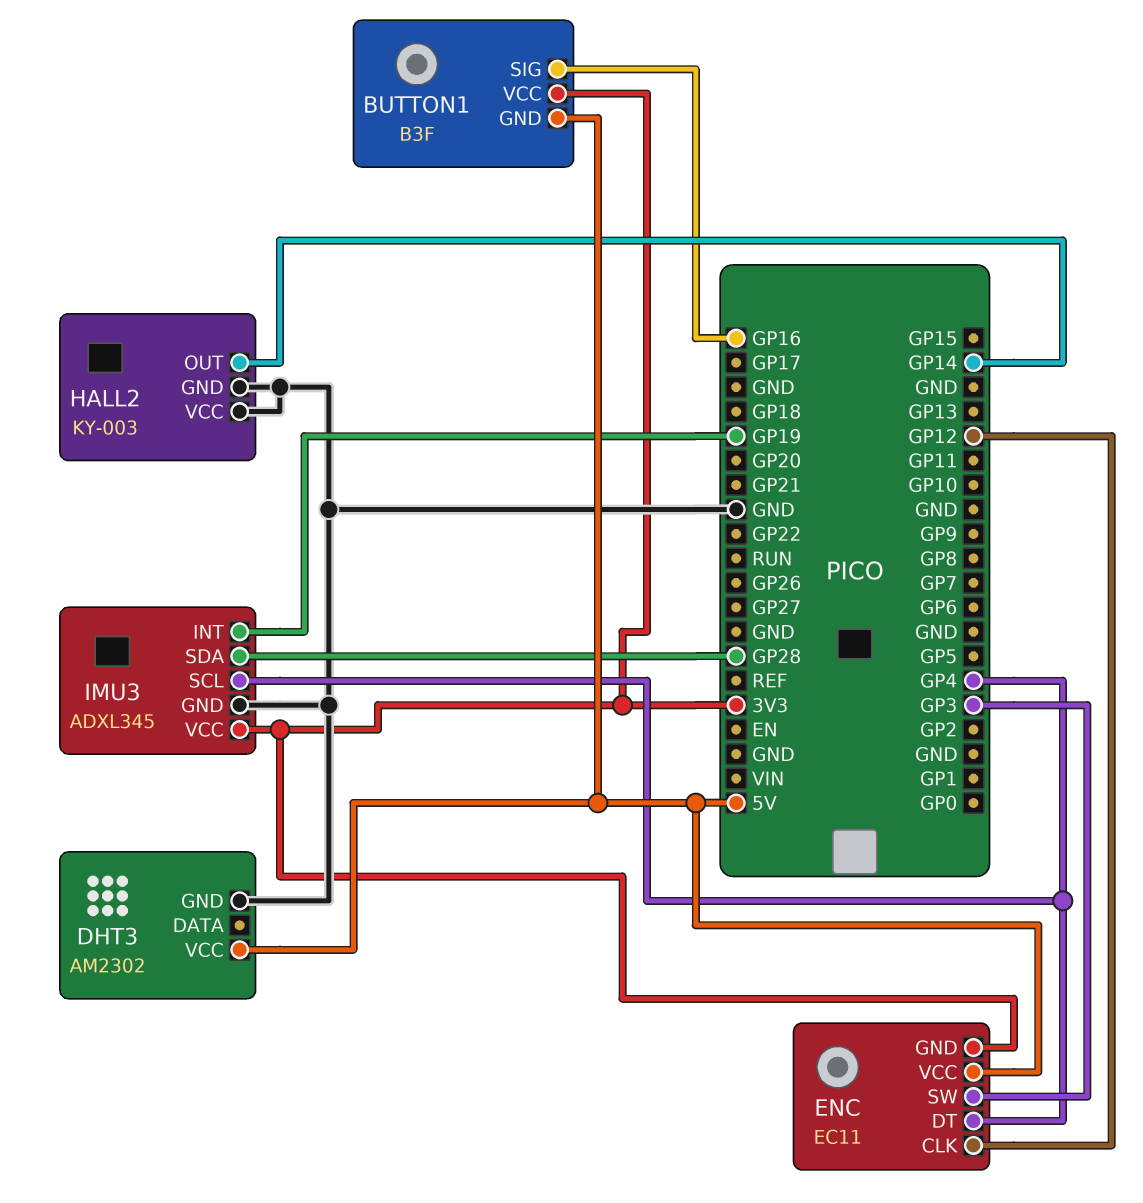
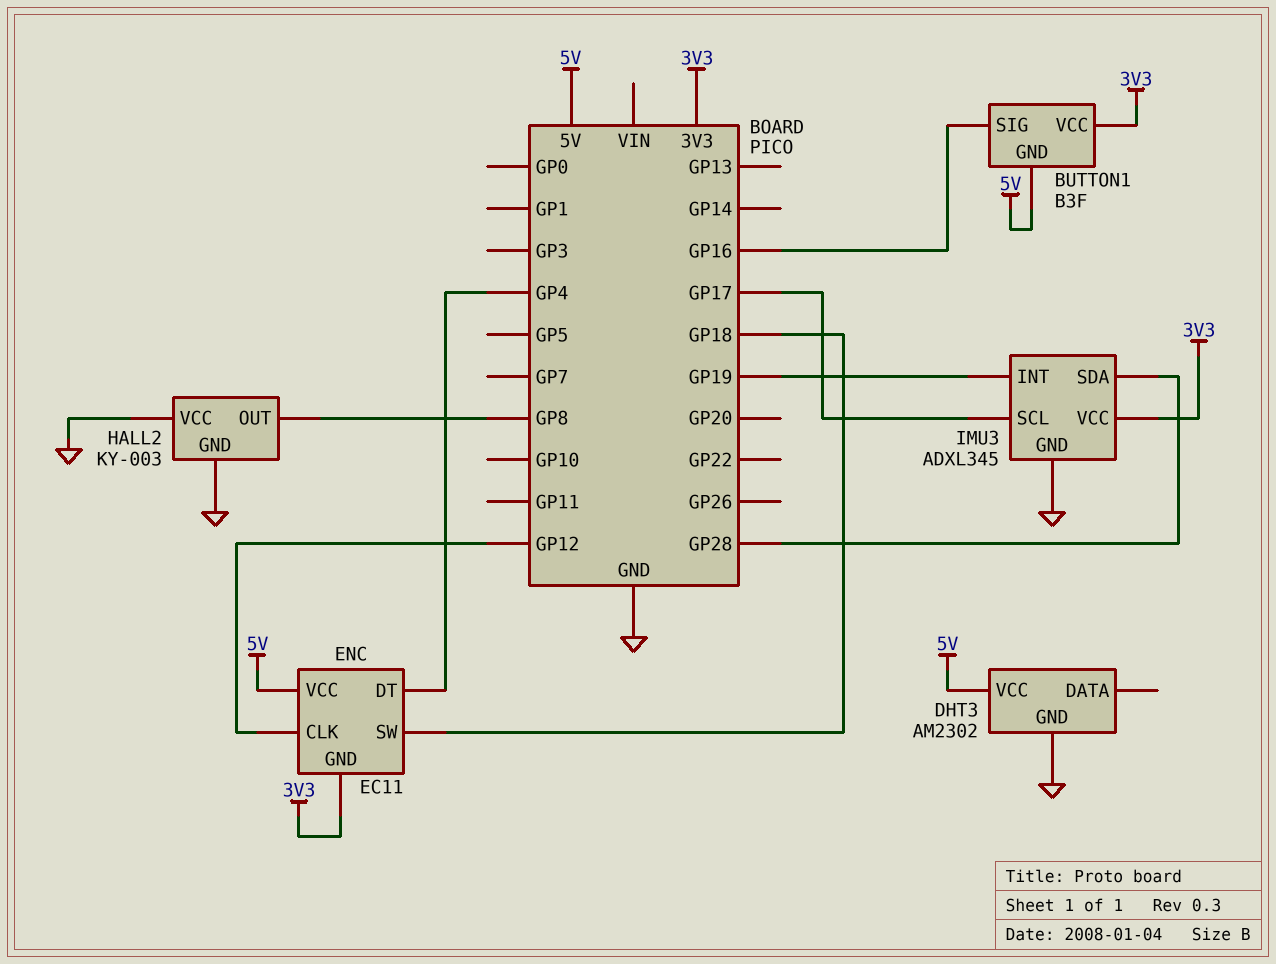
ENC pin SW: GP3 -> GP18
HALL2 pin OUT: GP14 -> GP8
IMU3 pin SCL: GP4 -> GP17

